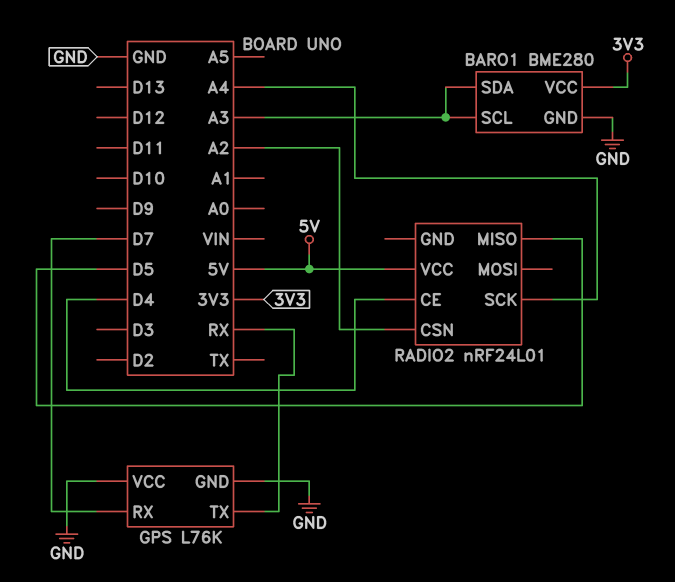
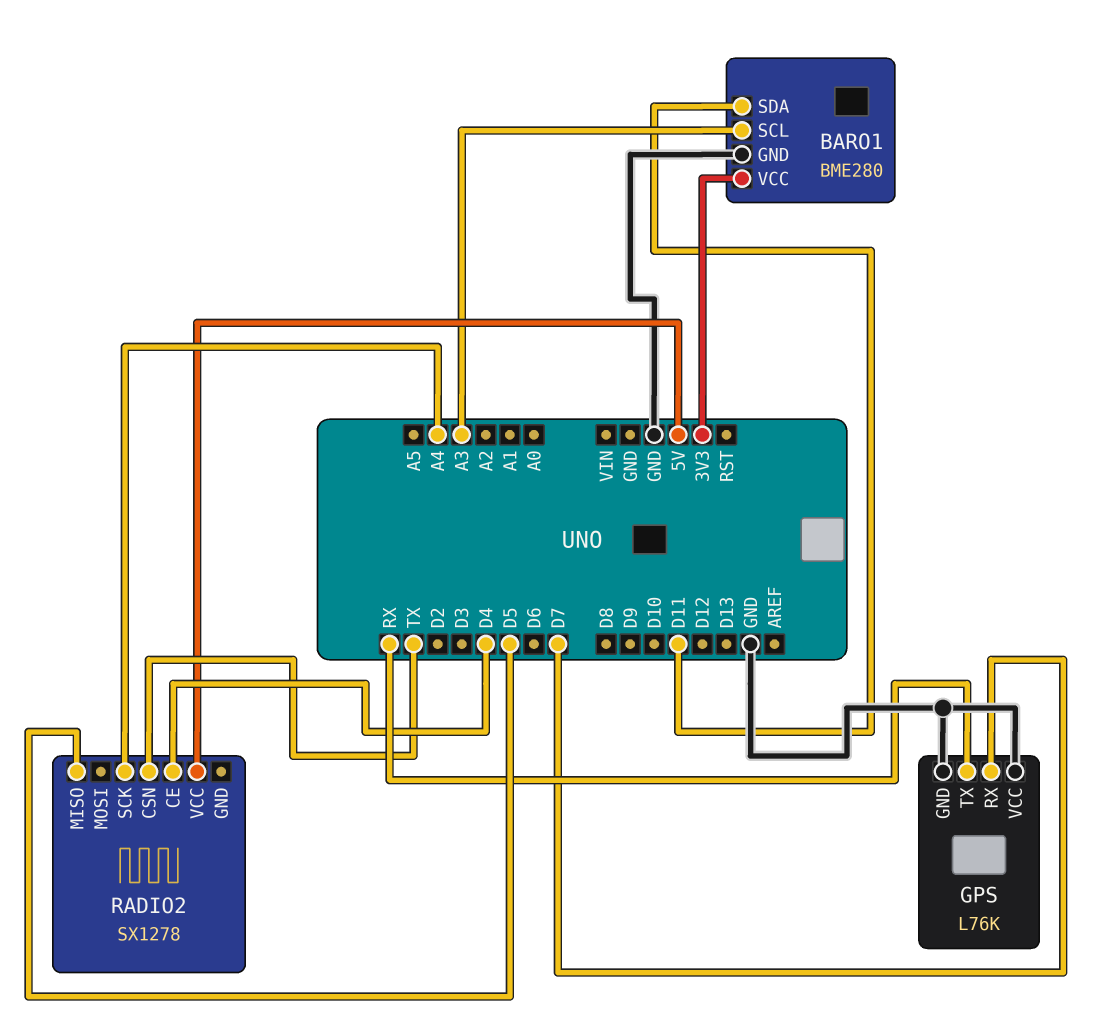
BARO1 pin SDA: A3 -> D11
RADIO2: nRF24L01 -> SX1278
RADIO2 pin CSN: A2 -> TX

